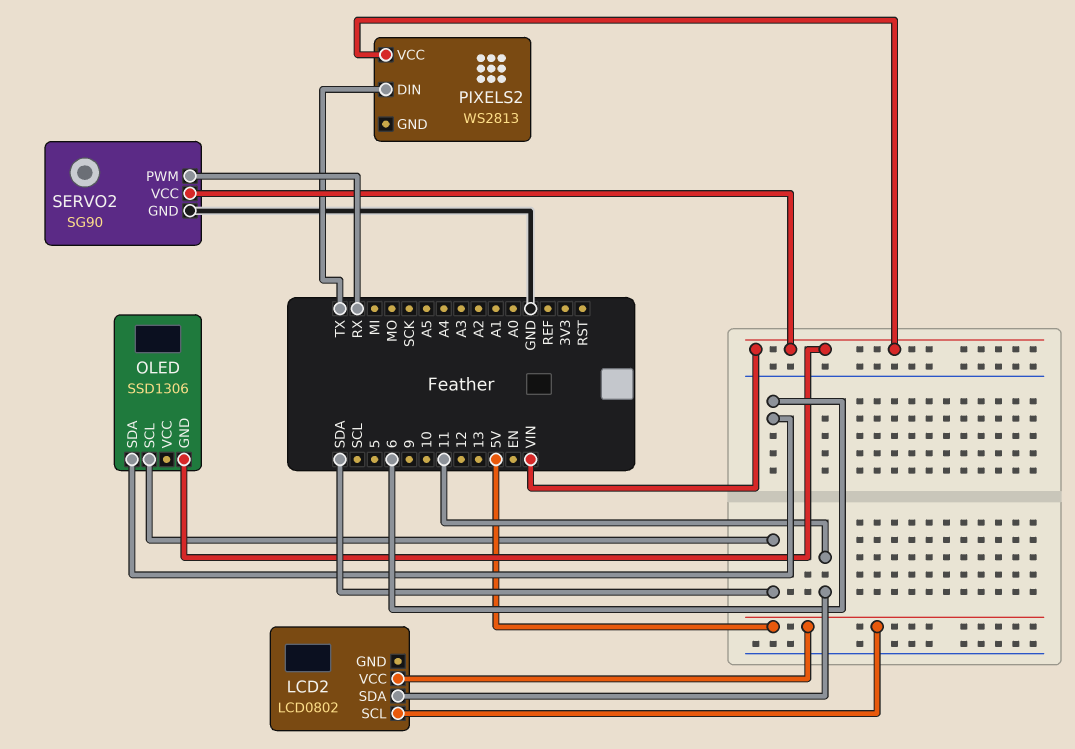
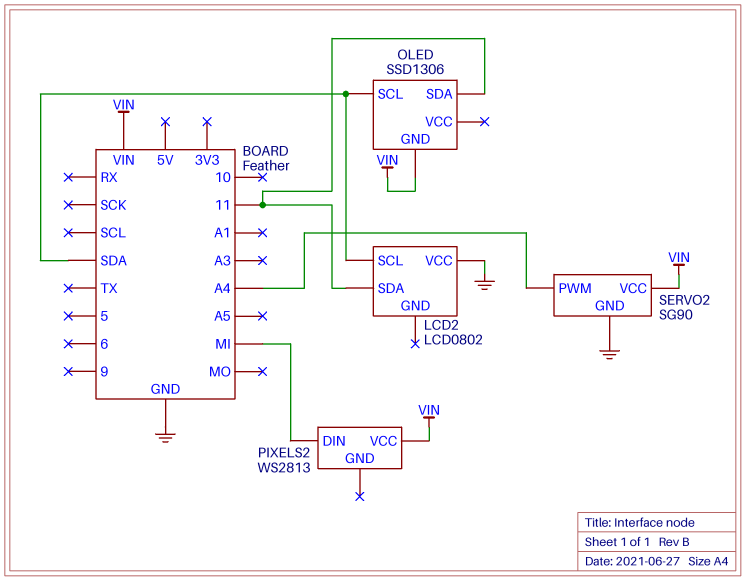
LCD2 pin SCL: 5V -> SDA
LCD2 pin VCC: 5V -> GND
OLED pin SDA: 6 -> 11
PIXELS2 pin DIN: TX -> MI
SERVO2 pin PWM: RX -> A4

